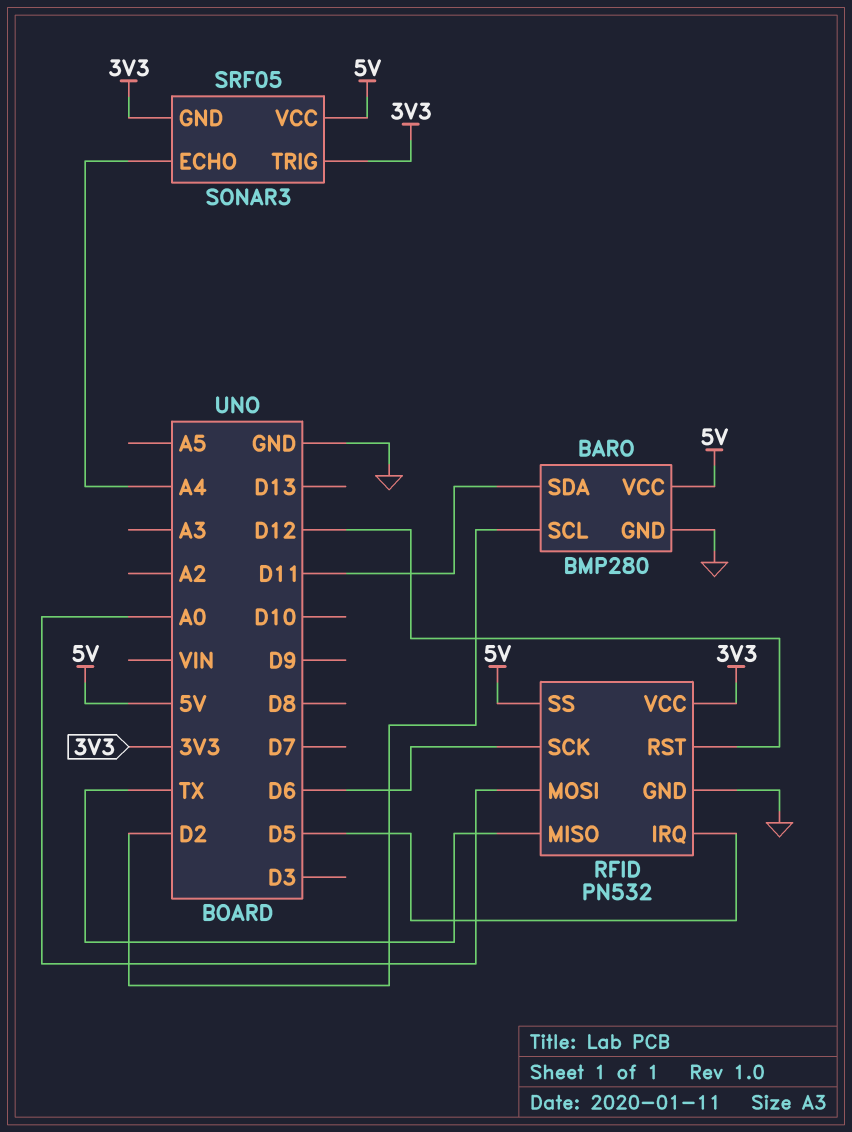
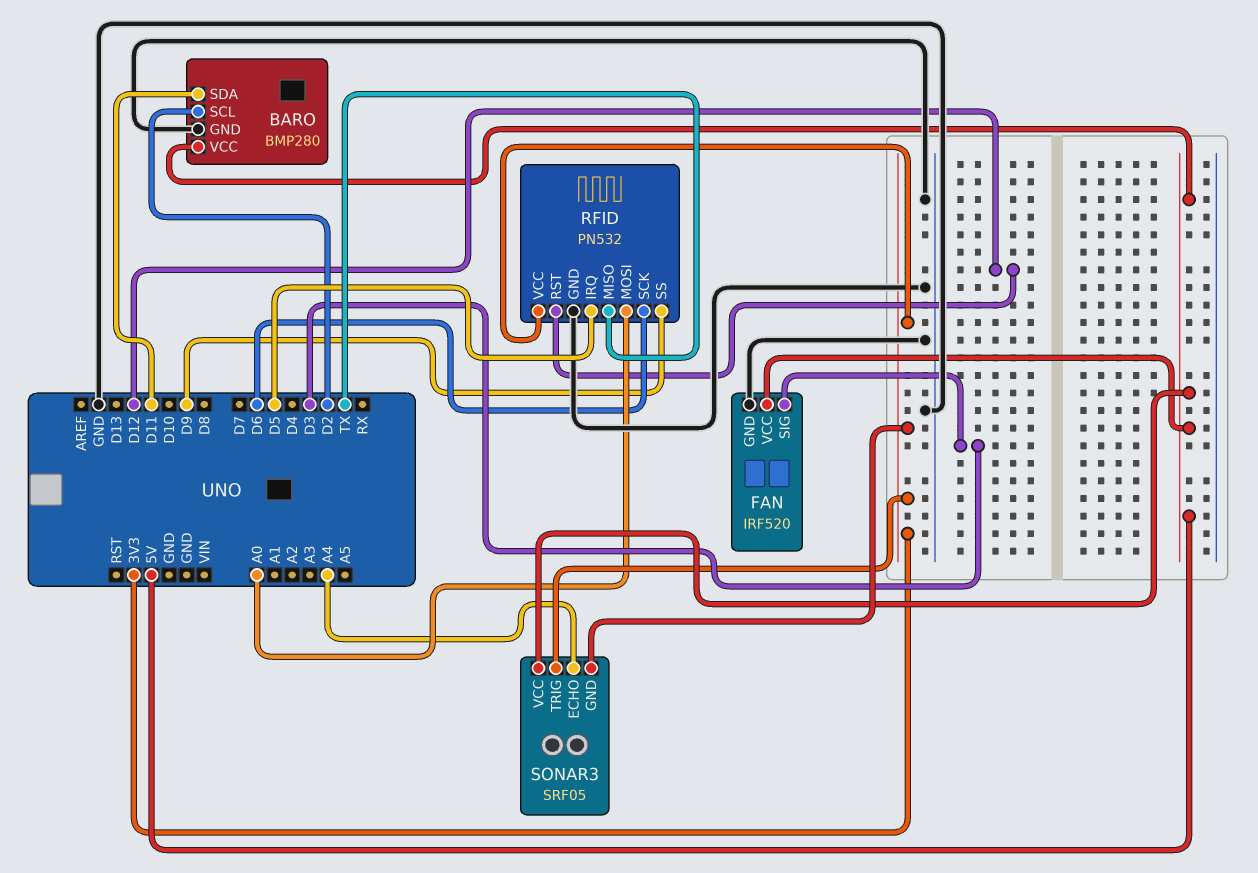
FAN: none -> IRF520
FAN pin GND: none -> GND
FAN pin SIG: none -> D3
FAN pin VCC: none -> 5V
RFID pin SS: 5V -> D9

